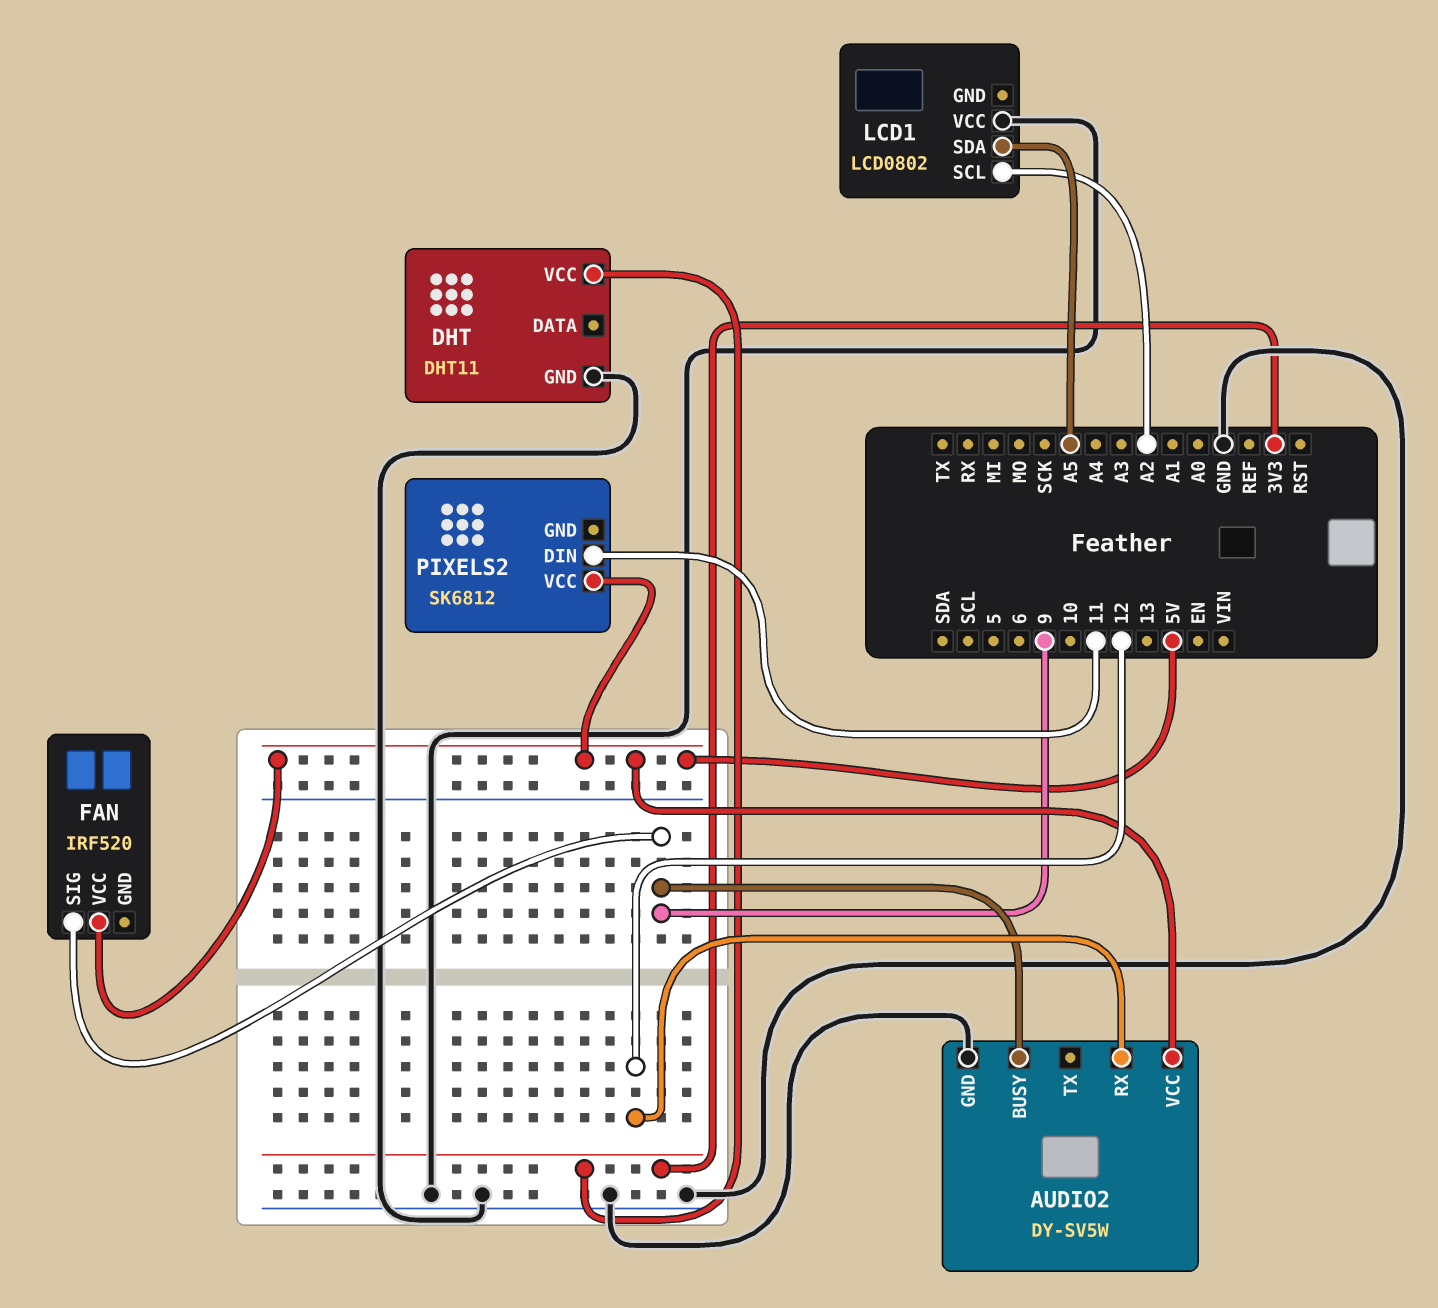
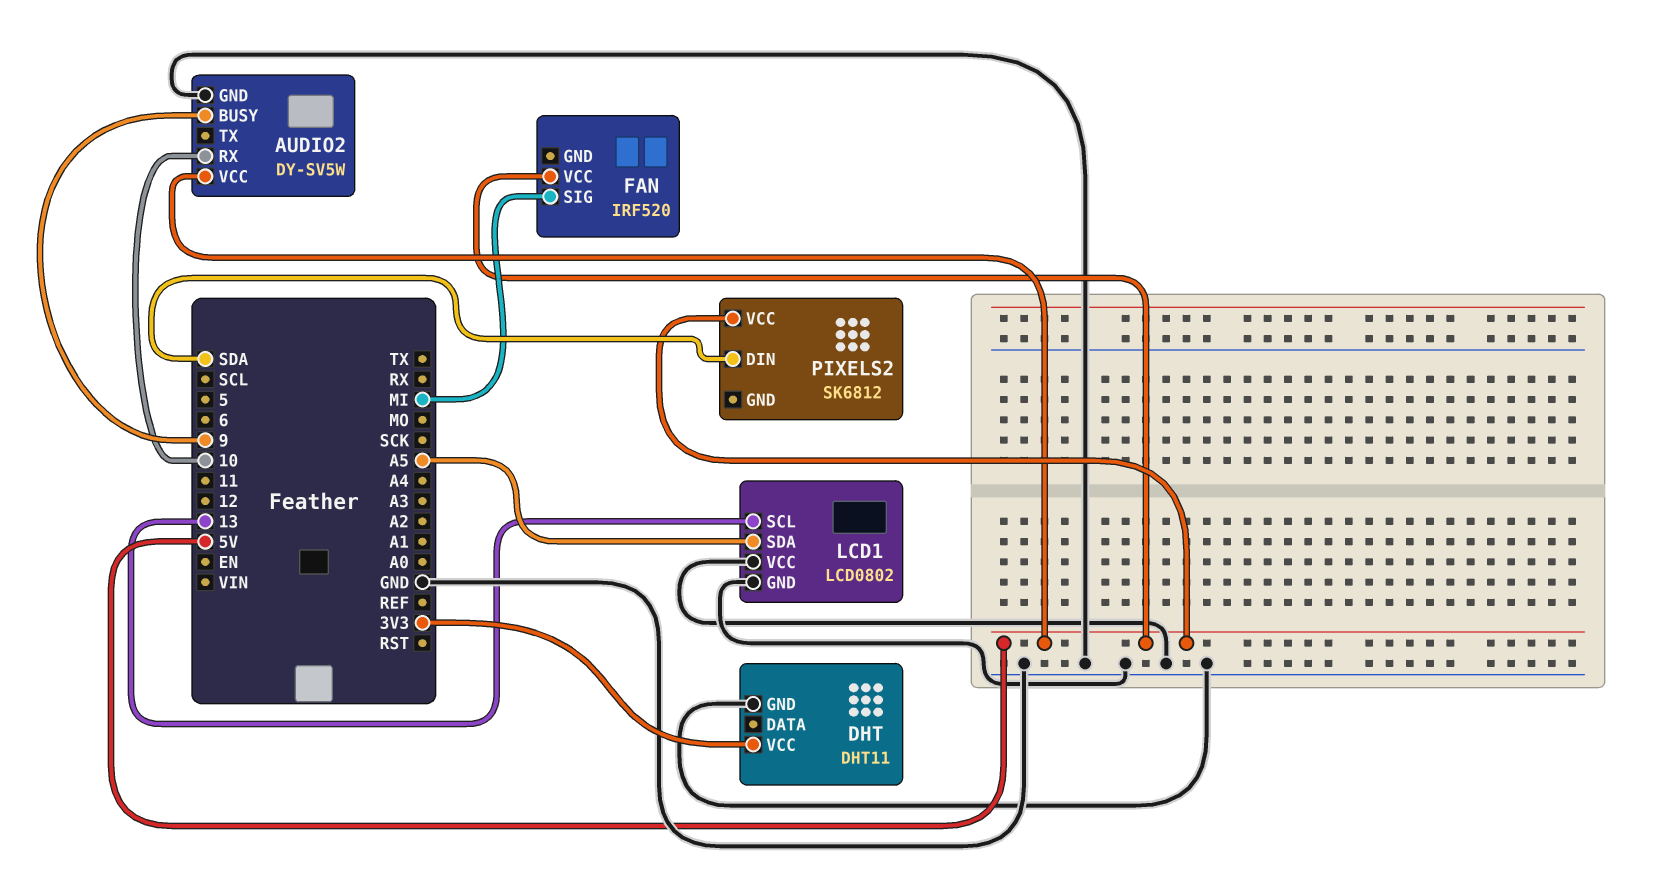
AUDIO2 pin RX: 12 -> 10
FAN pin SIG: 9 -> MI
LCD1 pin GND: none -> GND
LCD1 pin SCL: A2 -> 13
PIXELS2 pin DIN: 11 -> SDA

